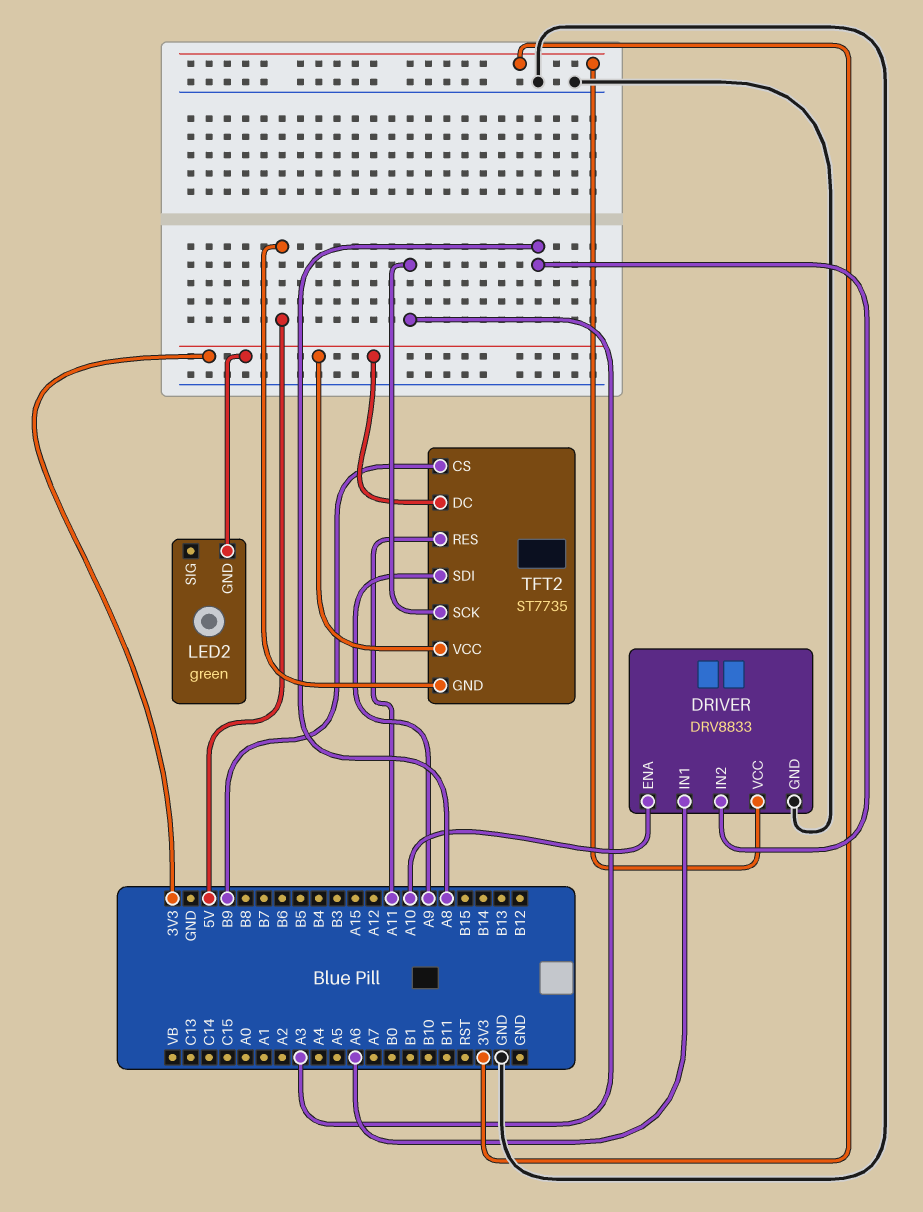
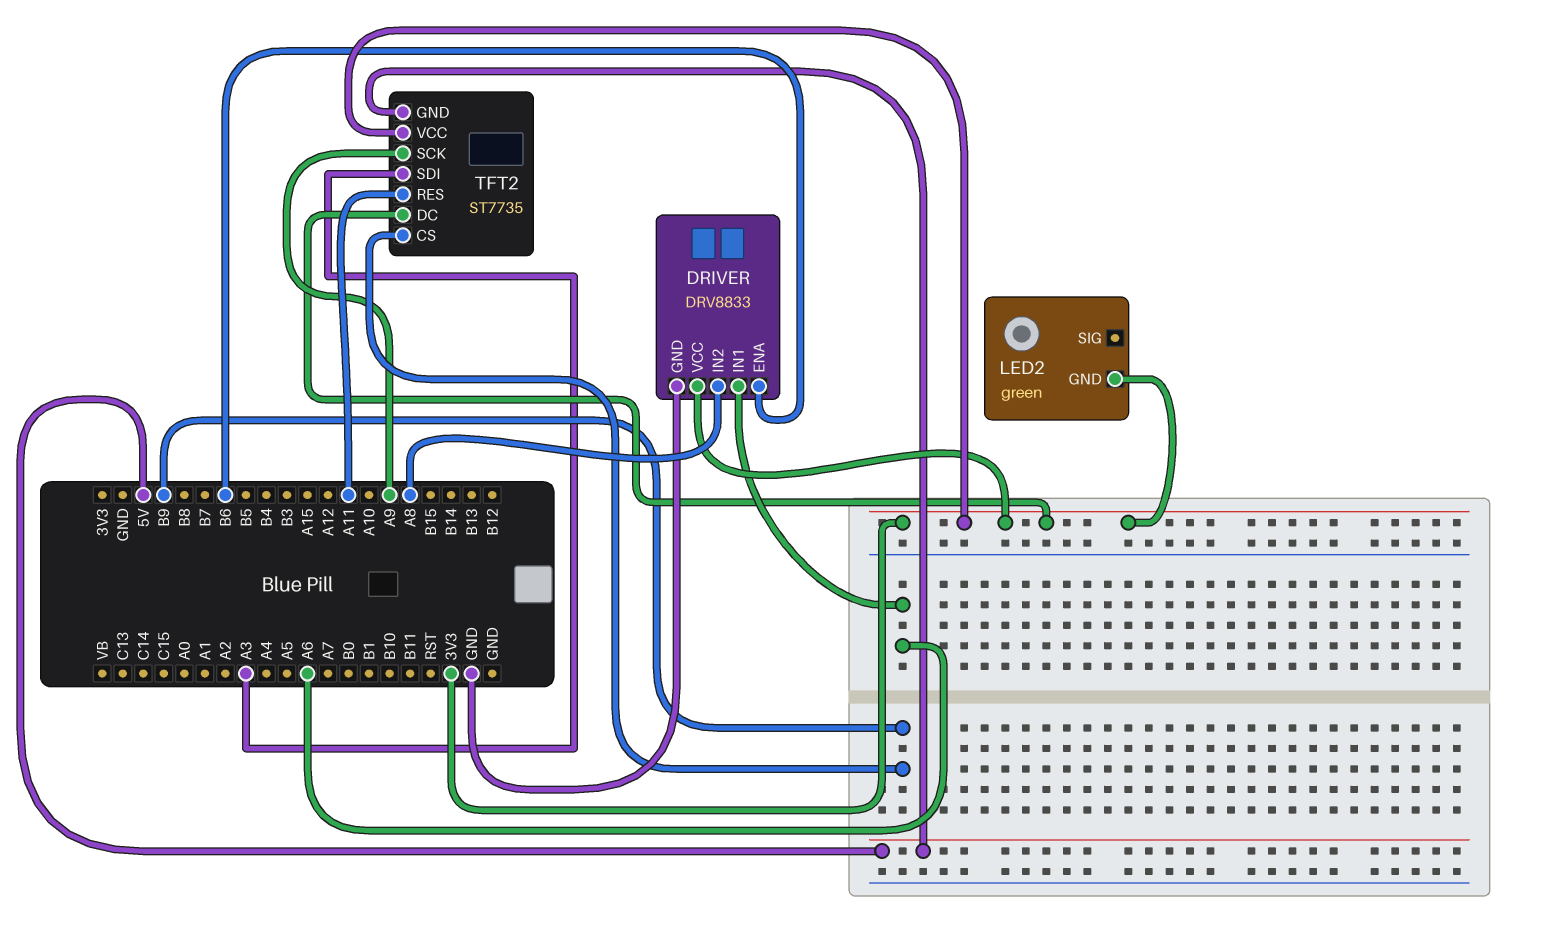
DRIVER pin ENA: A10 -> B6
TFT2 pin SCK: A3 -> A9
TFT2 pin SDI: A9 -> A3

